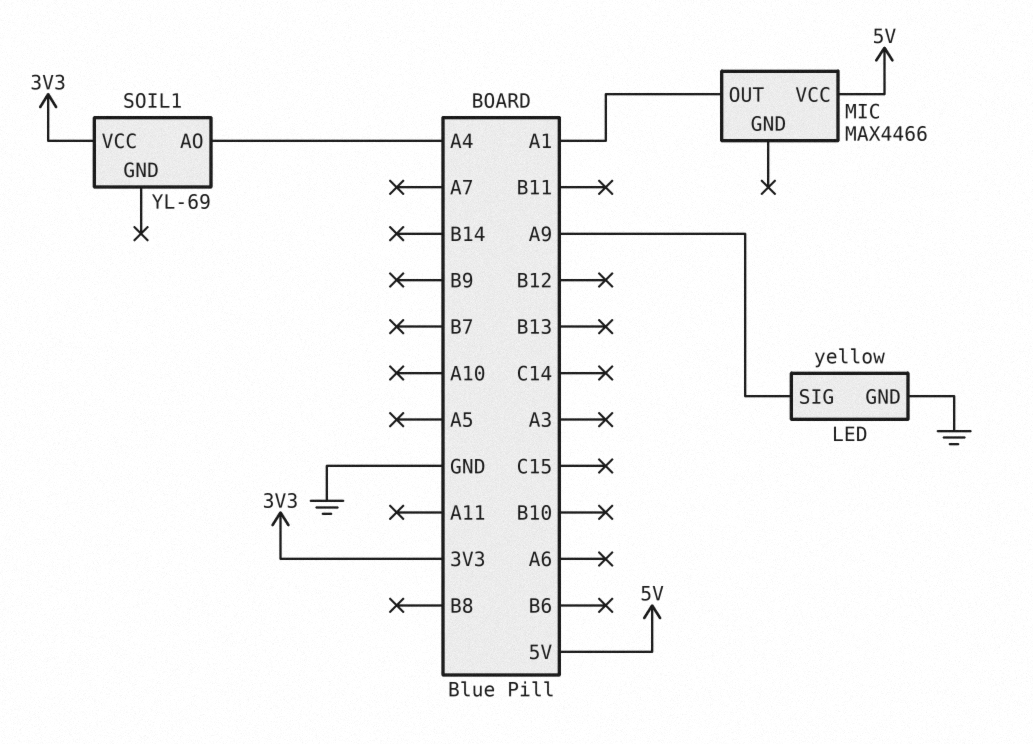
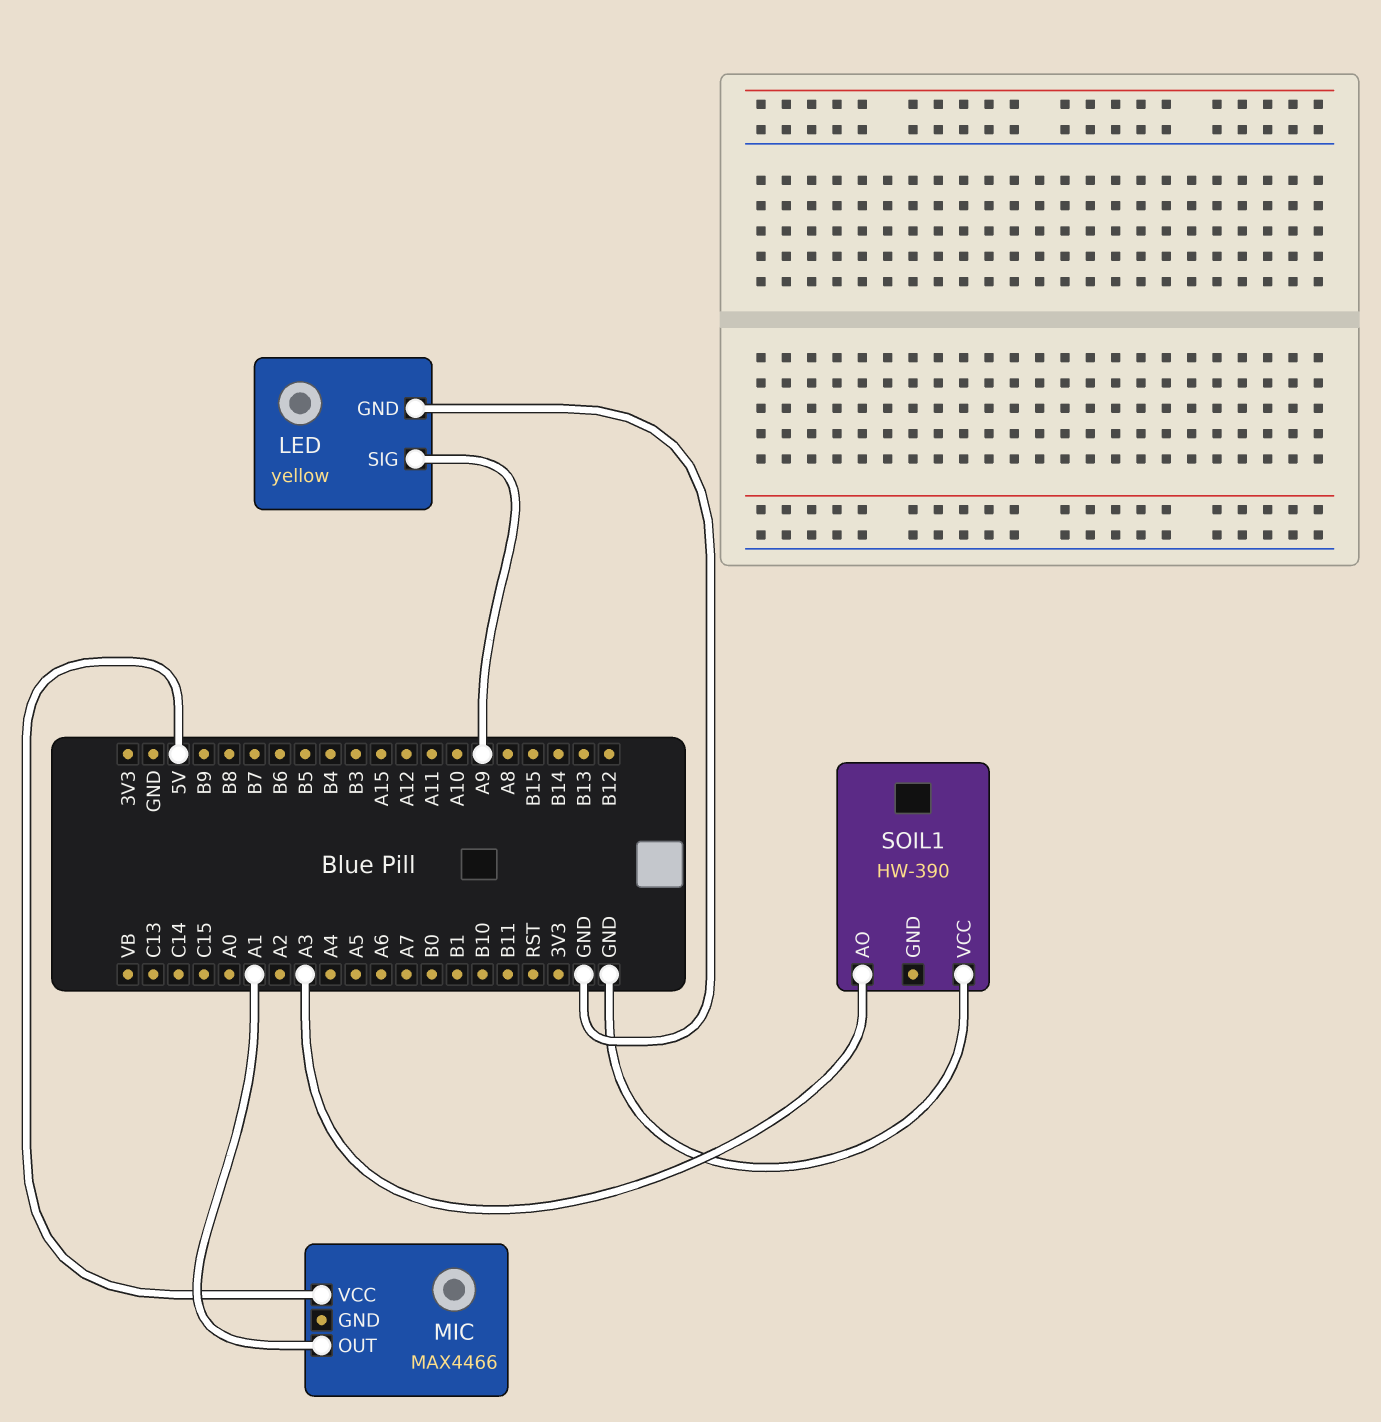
SOIL1: YL-69 -> HW-390
SOIL1 pin AO: A4 -> A3
SOIL1 pin VCC: 3V3 -> GND

